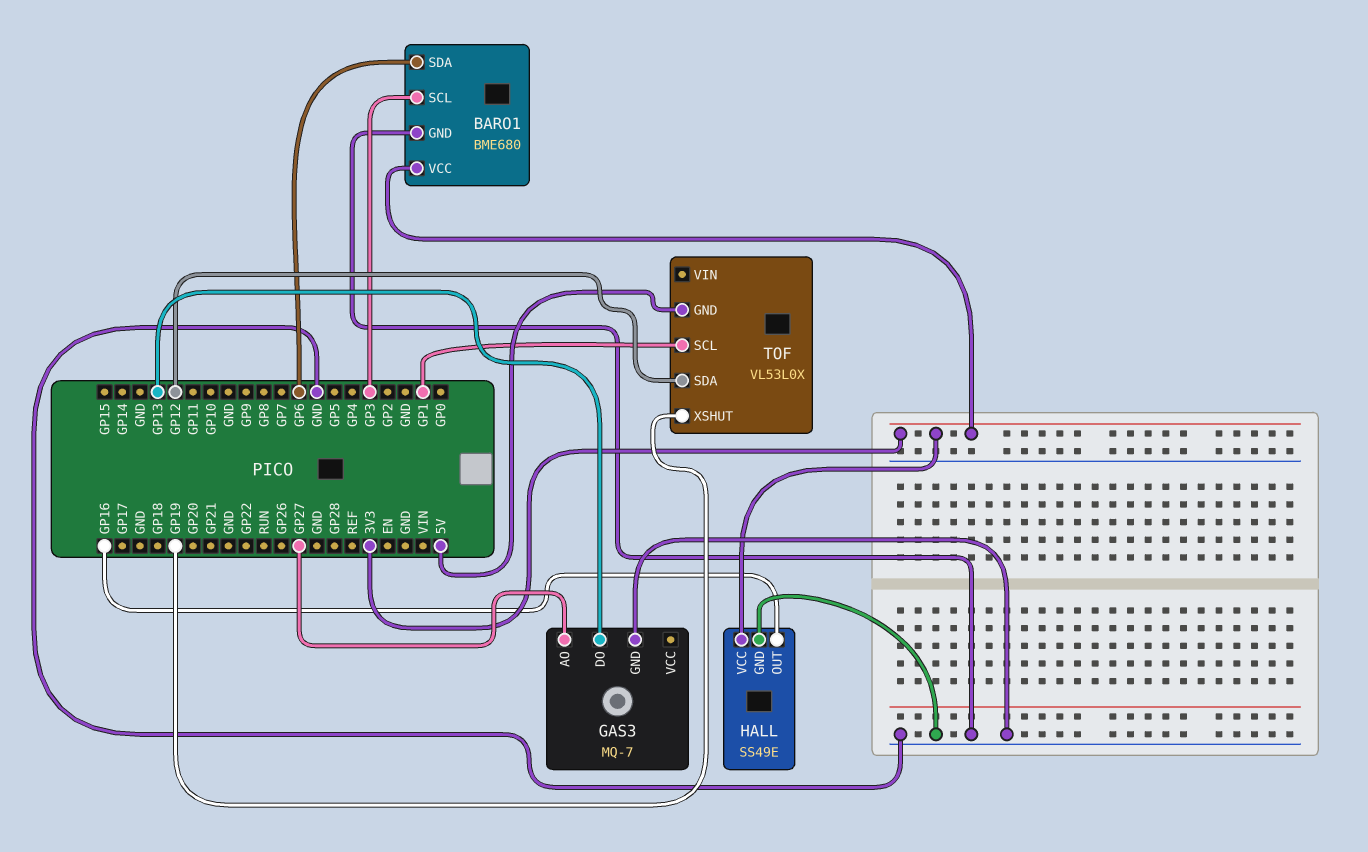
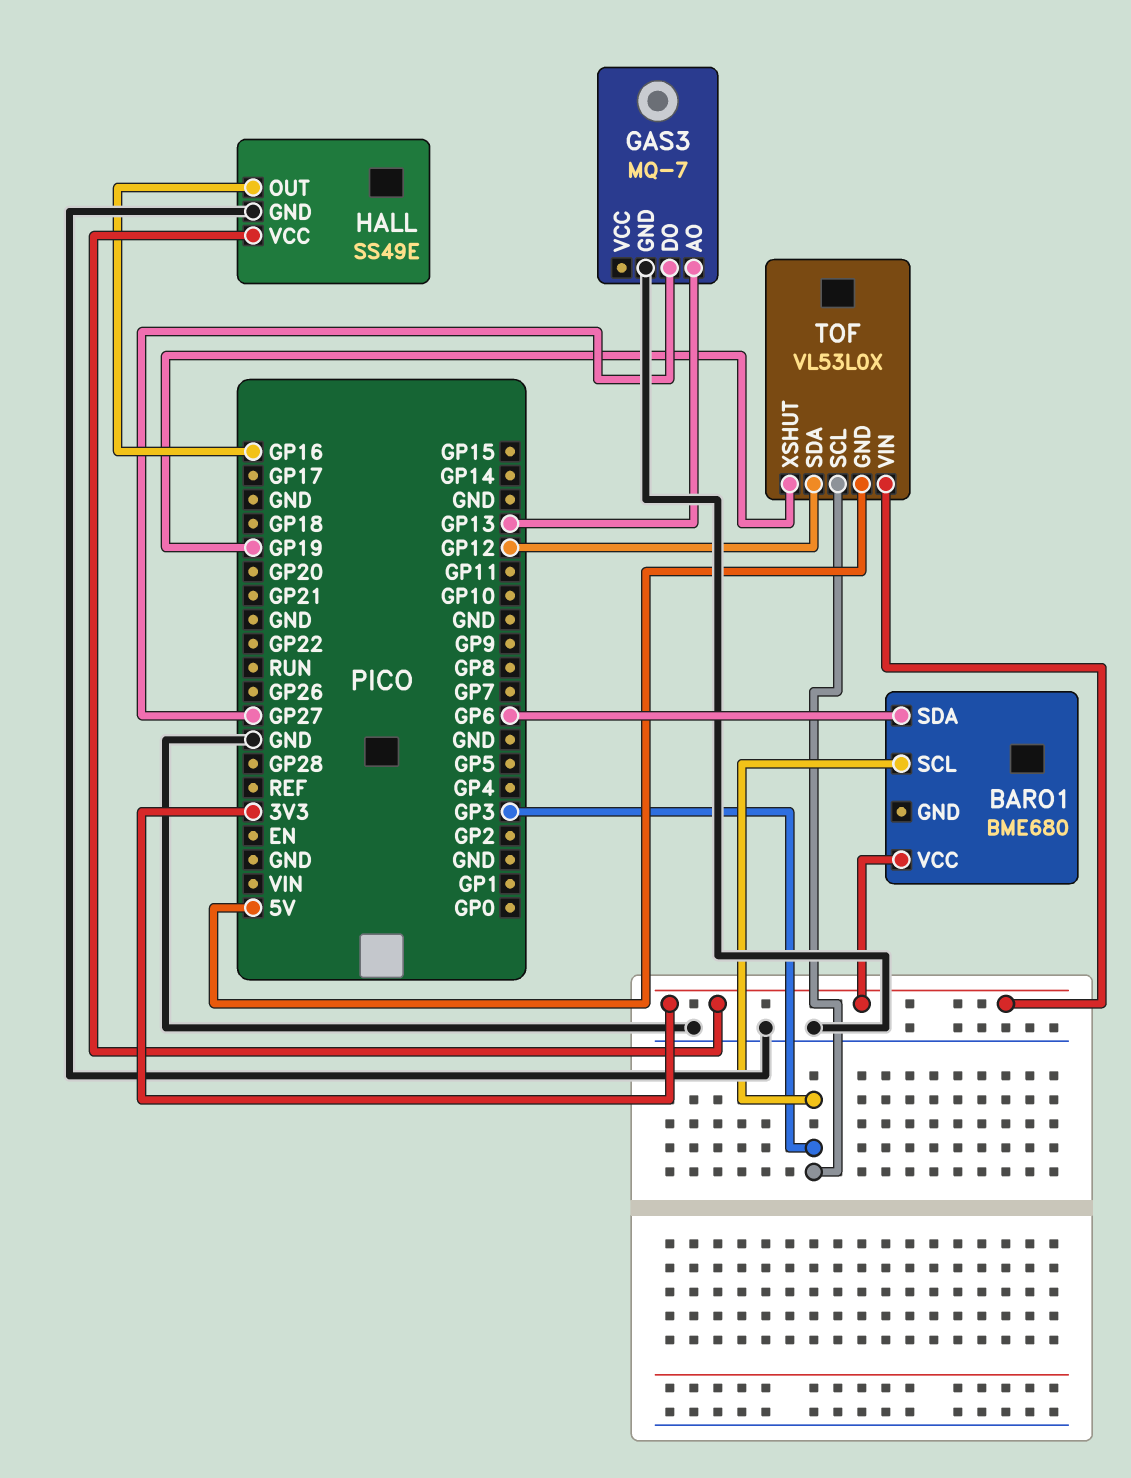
BARO1 pin GND: GND -> none
GAS3 pin AO: GP27 -> GP13
GAS3 pin DO: GP13 -> GP27
TOF pin SCL: GP1 -> GP3
TOF pin VIN: none -> 3V3

